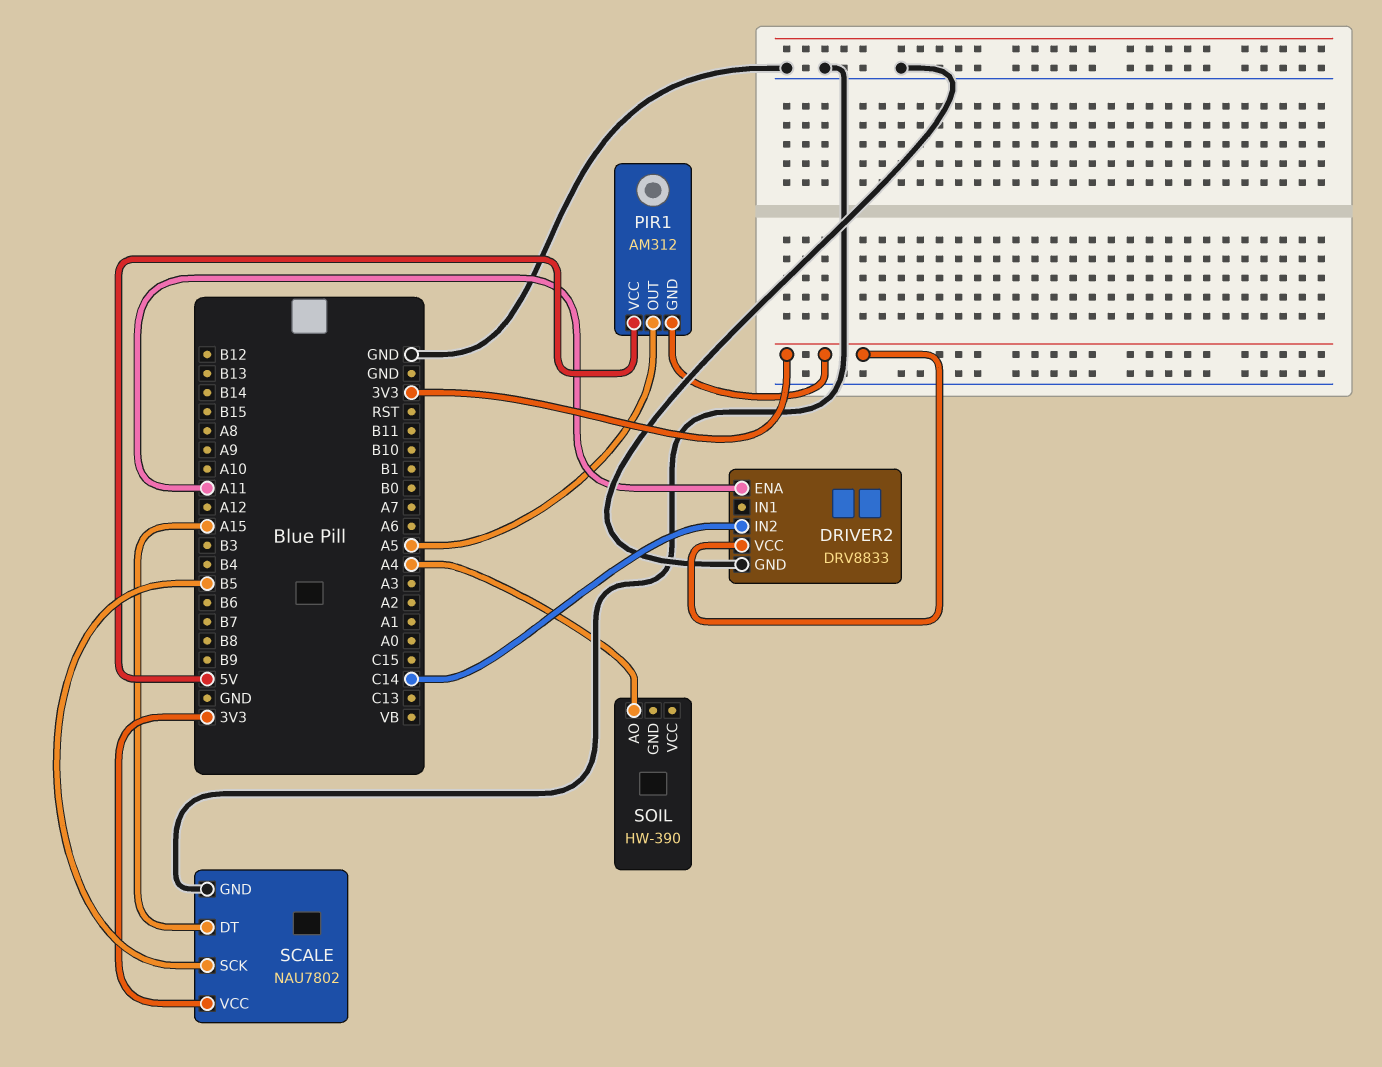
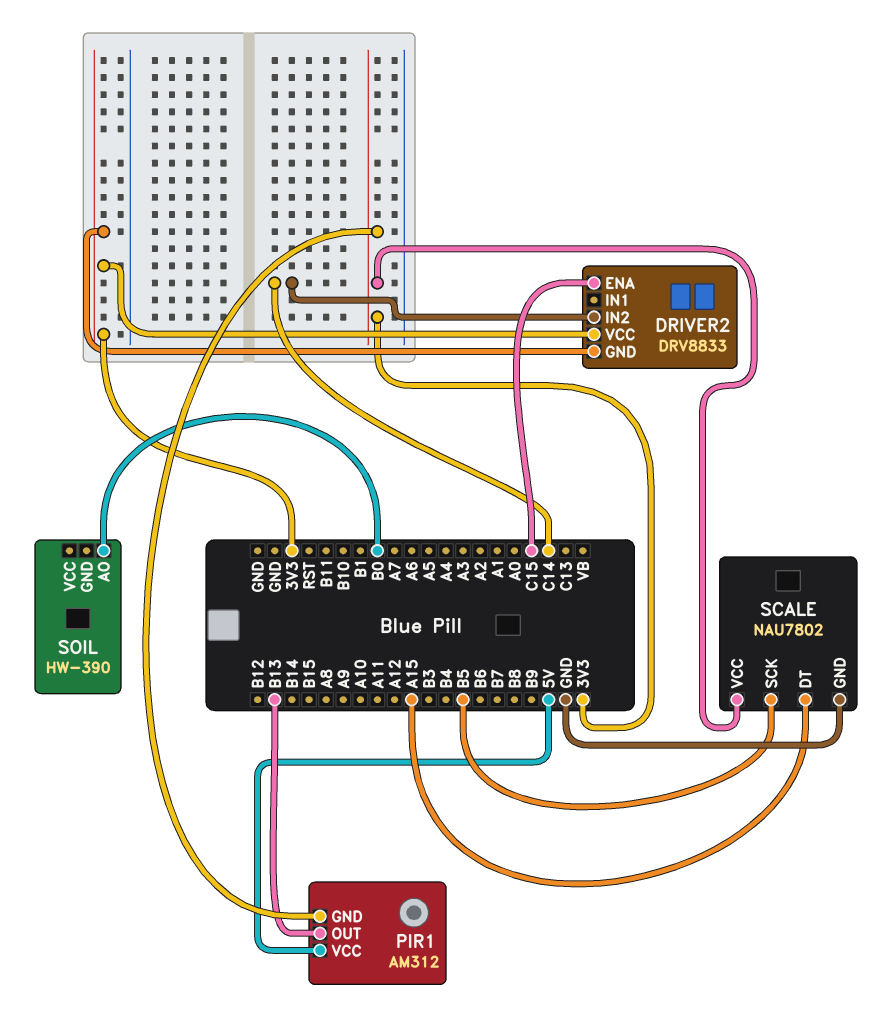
DRIVER2 pin ENA: A11 -> C15
DRIVER2 pin GND: GND -> 3V3
PIR1 pin OUT: A5 -> B13
SOIL pin AO: A4 -> B0

